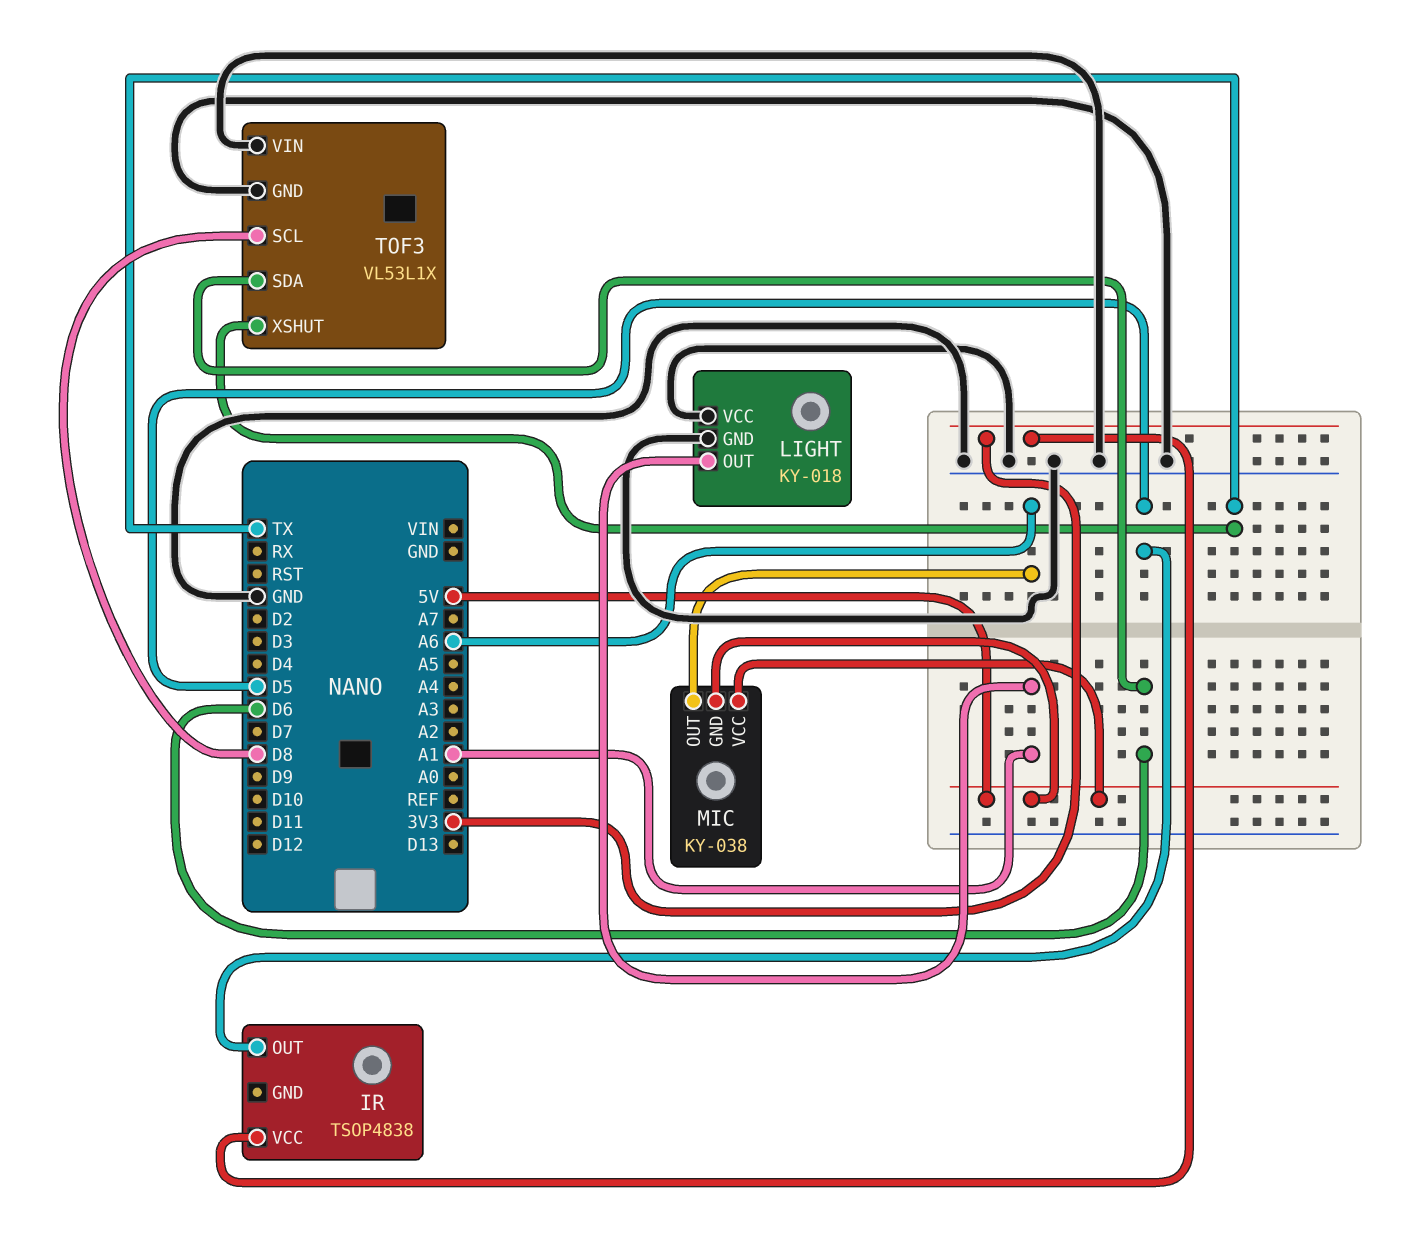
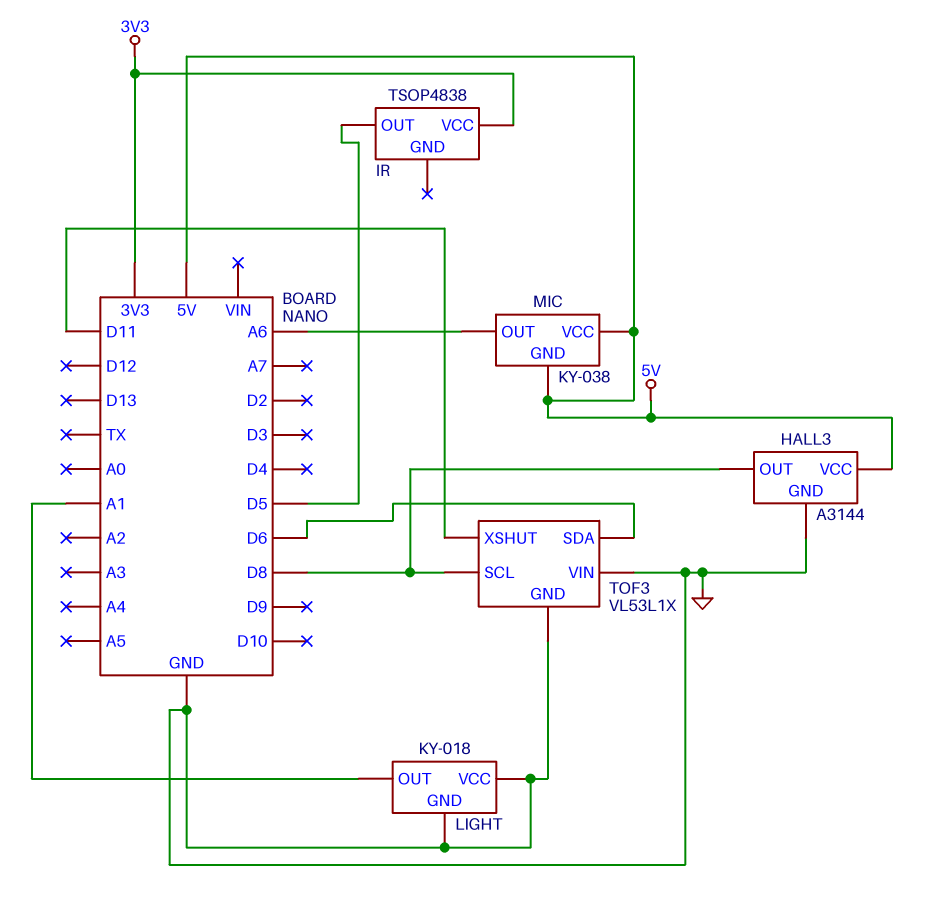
HALL3: none -> A3144
HALL3 pin GND: none -> GND
HALL3 pin OUT: none -> D8
HALL3 pin VCC: none -> 5V
TOF3 pin XSHUT: TX -> D11

